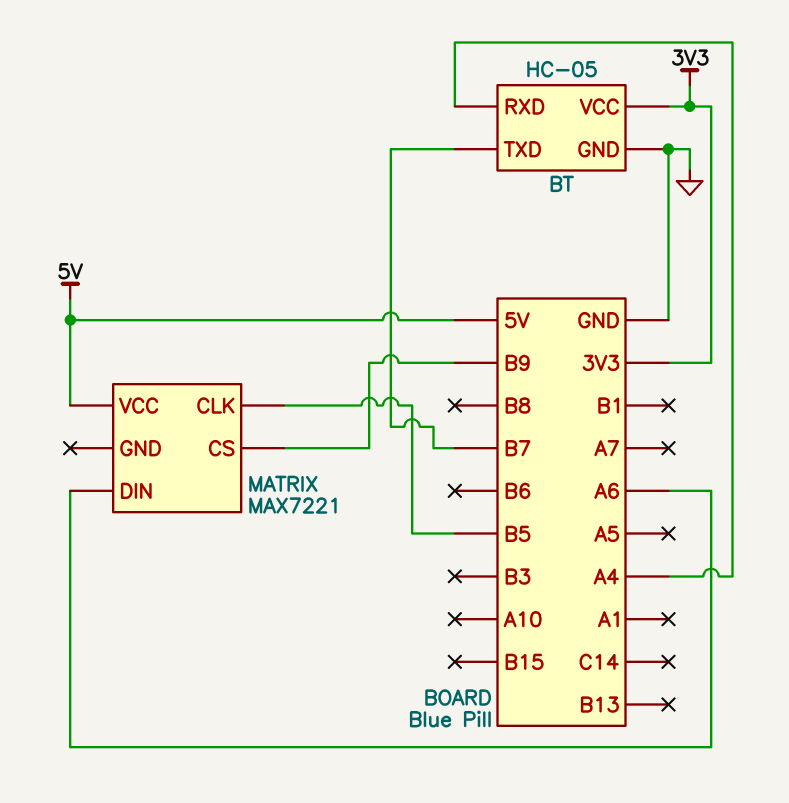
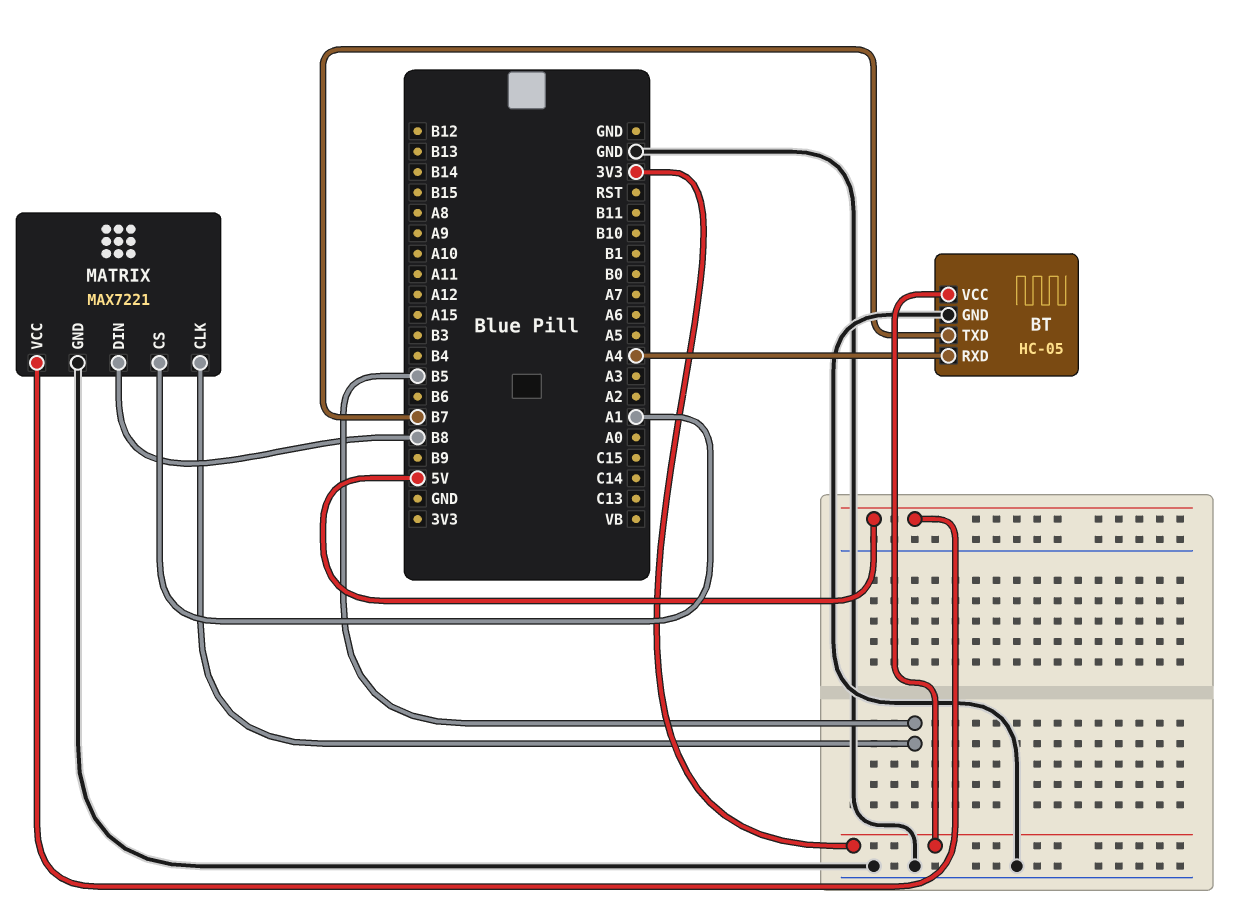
MATRIX pin CS: B9 -> A1
MATRIX pin DIN: A6 -> B8
MATRIX pin GND: none -> GND

